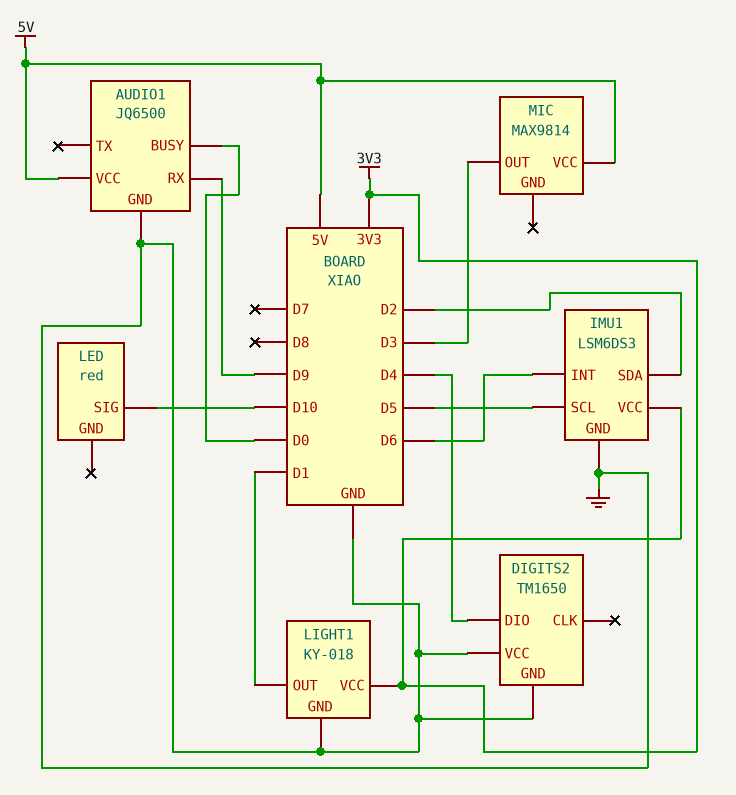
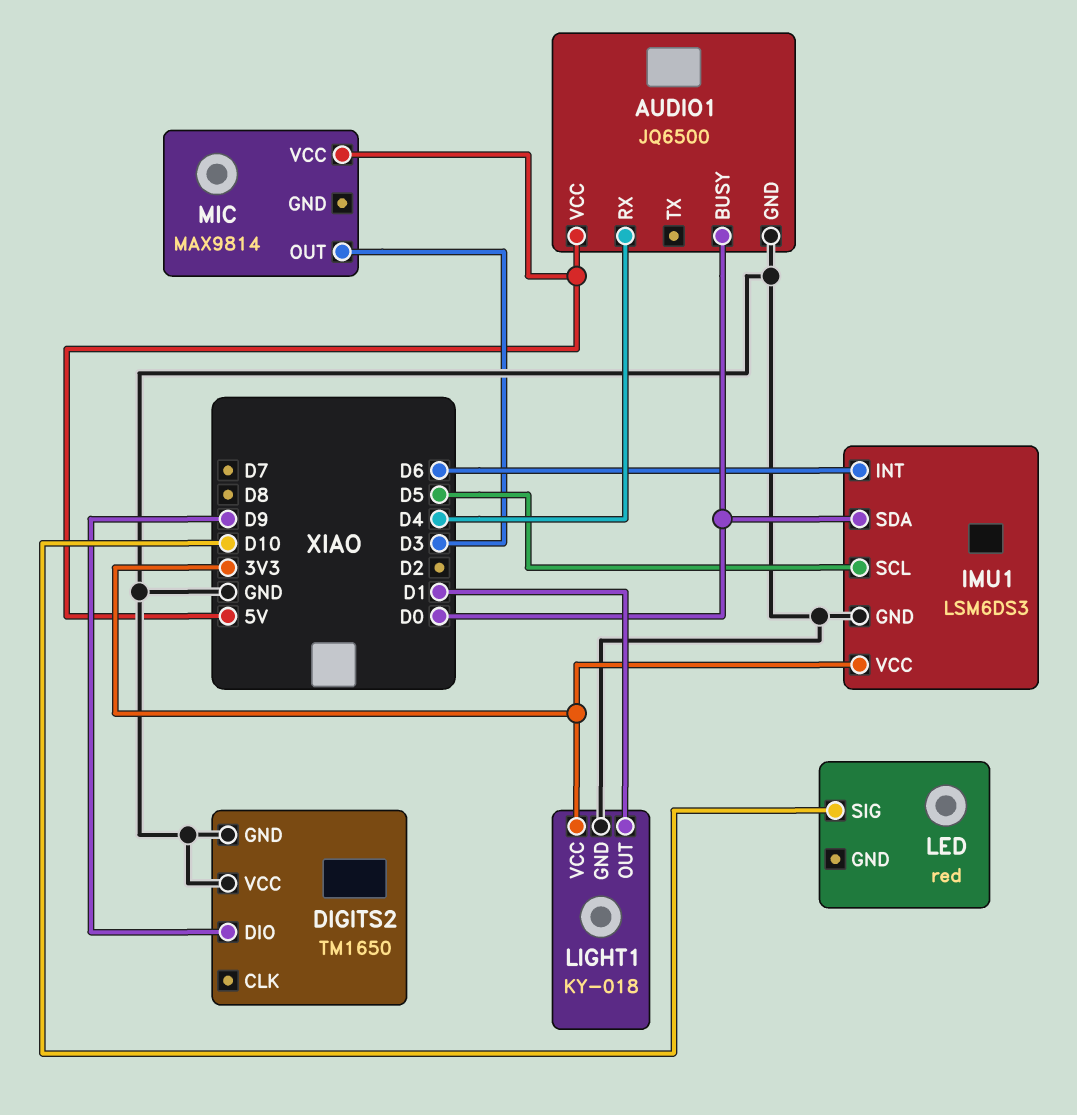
AUDIO1 pin RX: D9 -> D4
DIGITS2 pin DIO: D4 -> D9
IMU1 pin SDA: D2 -> D0

